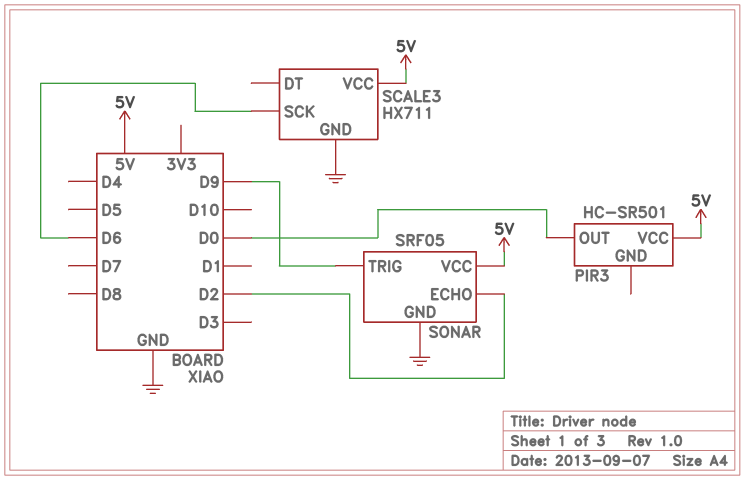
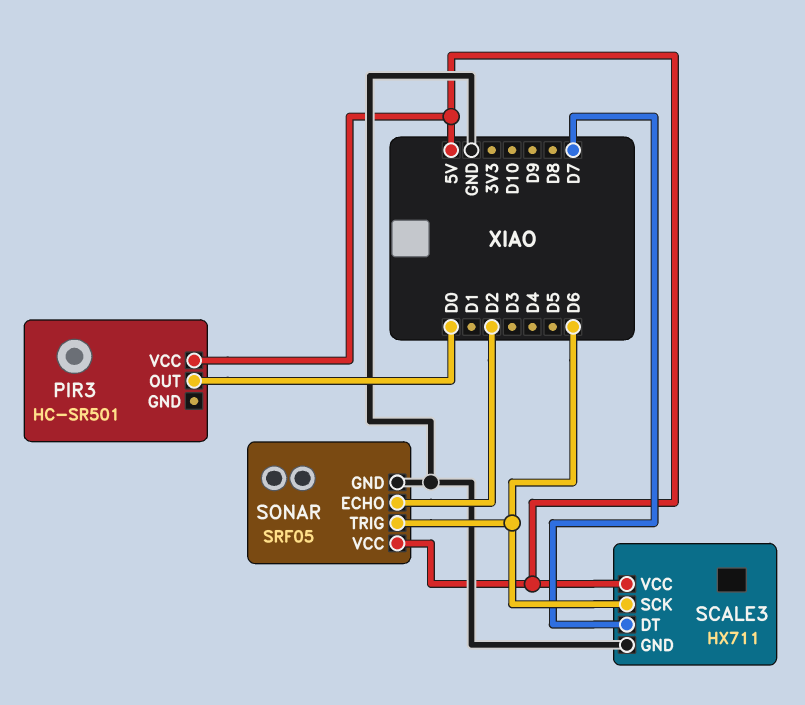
SCALE3 pin DT: none -> D7
SONAR pin TRIG: D9 -> D6

